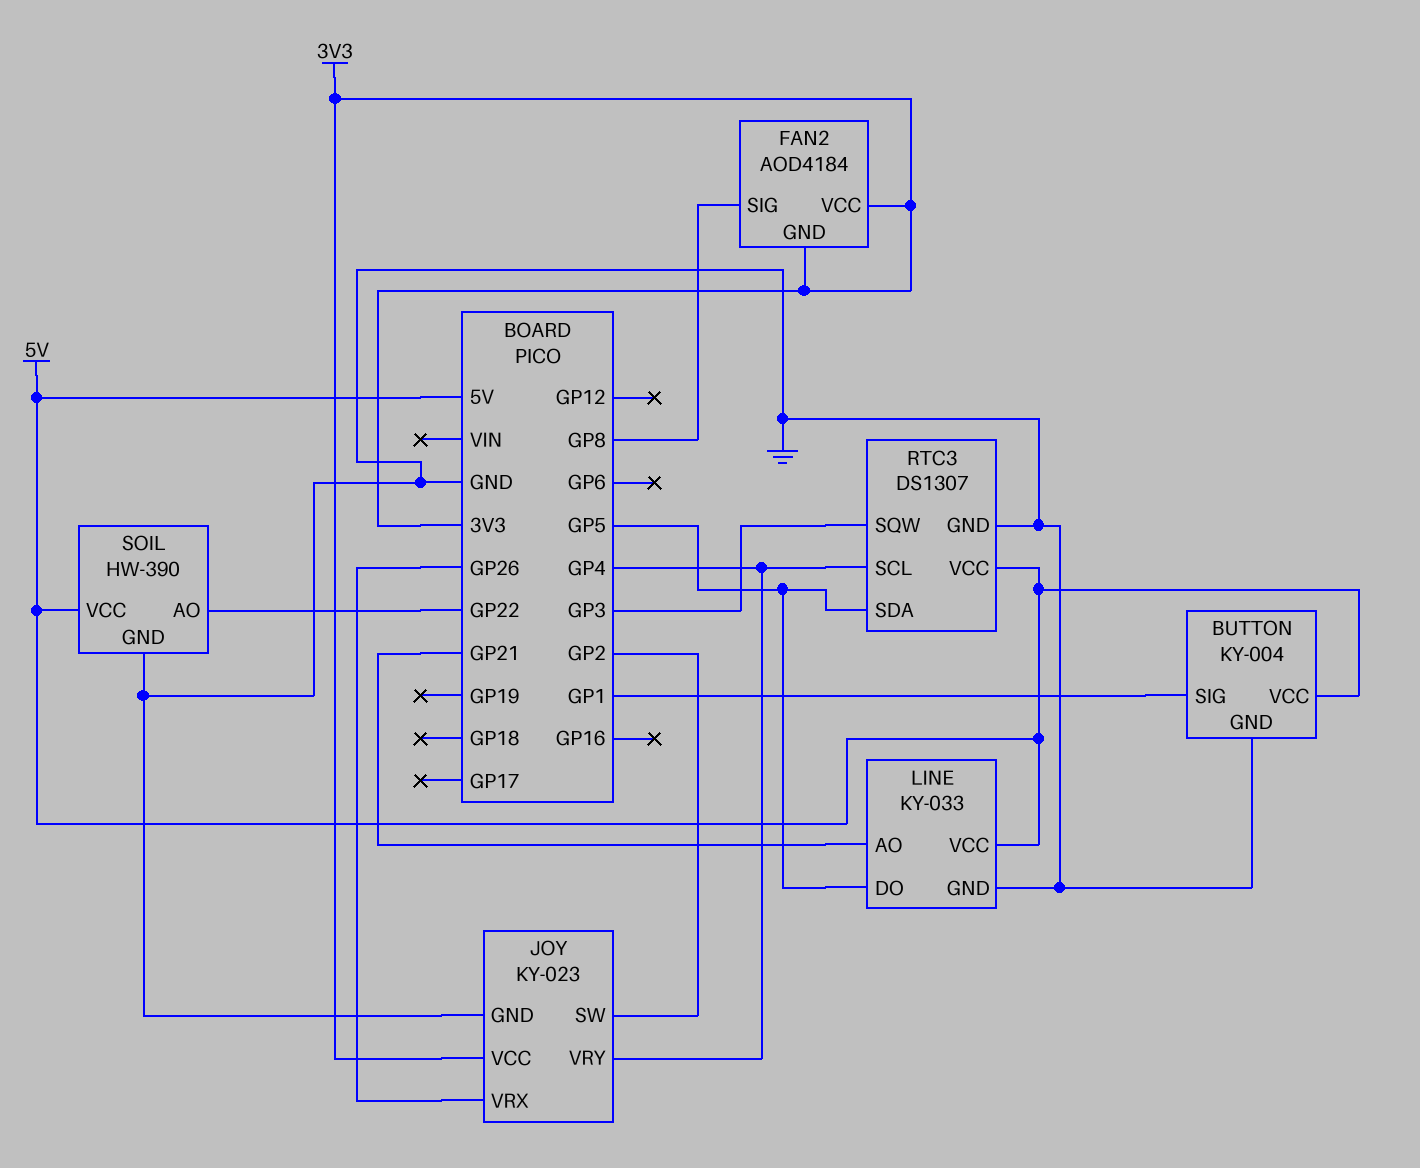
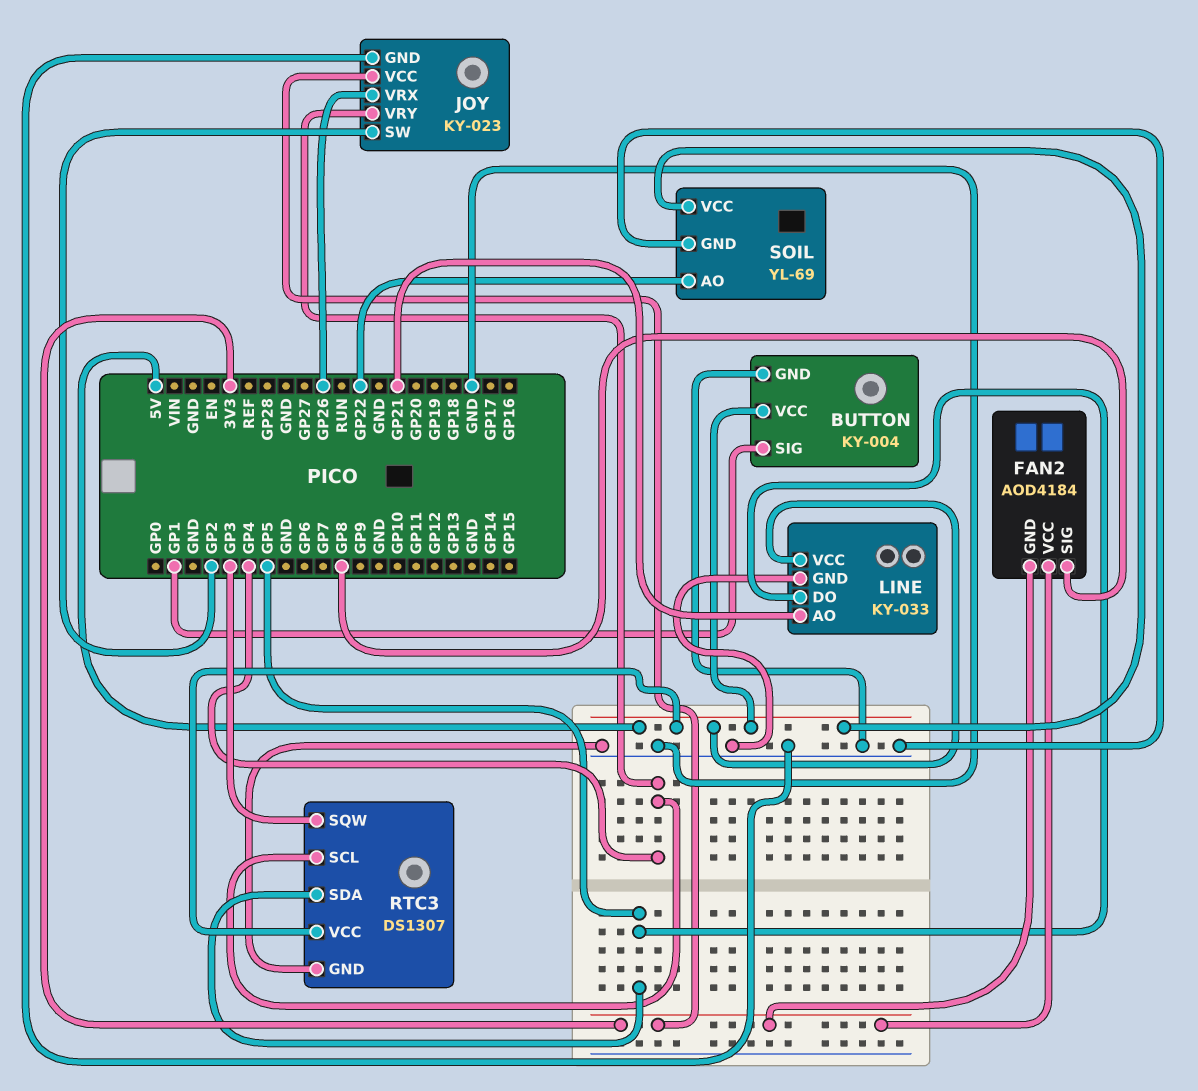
SOIL: HW-390 -> YL-69

